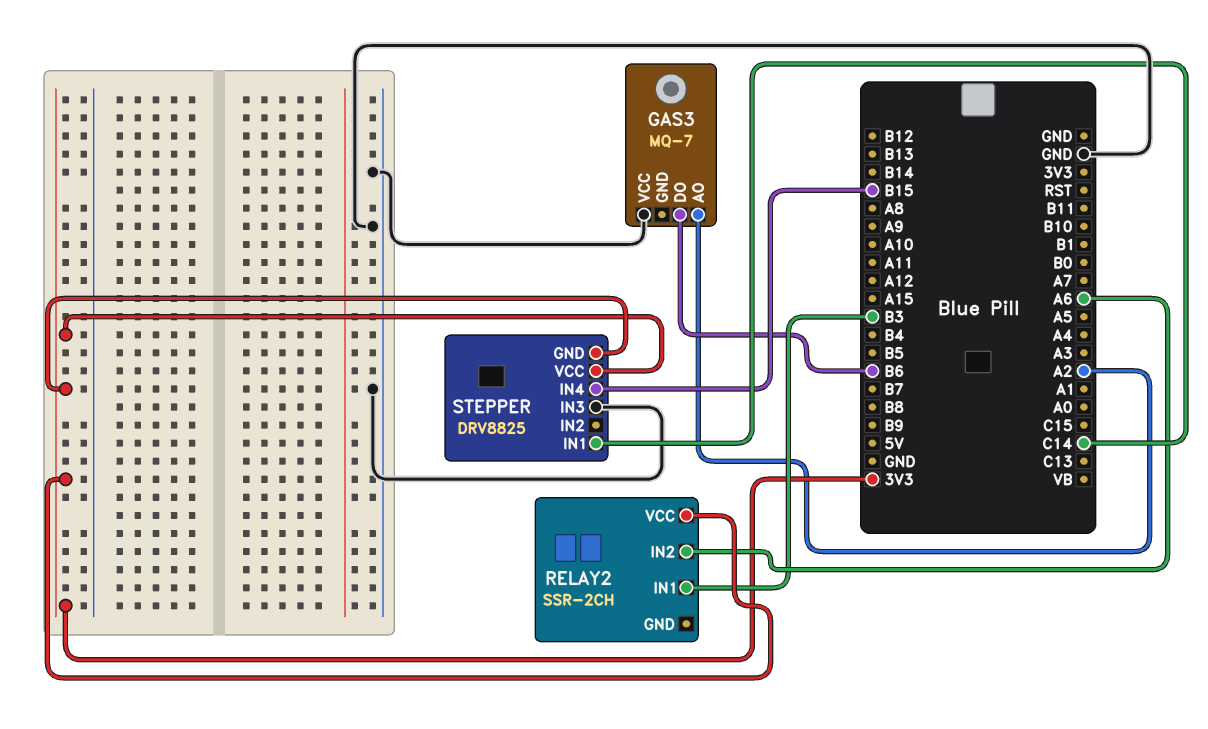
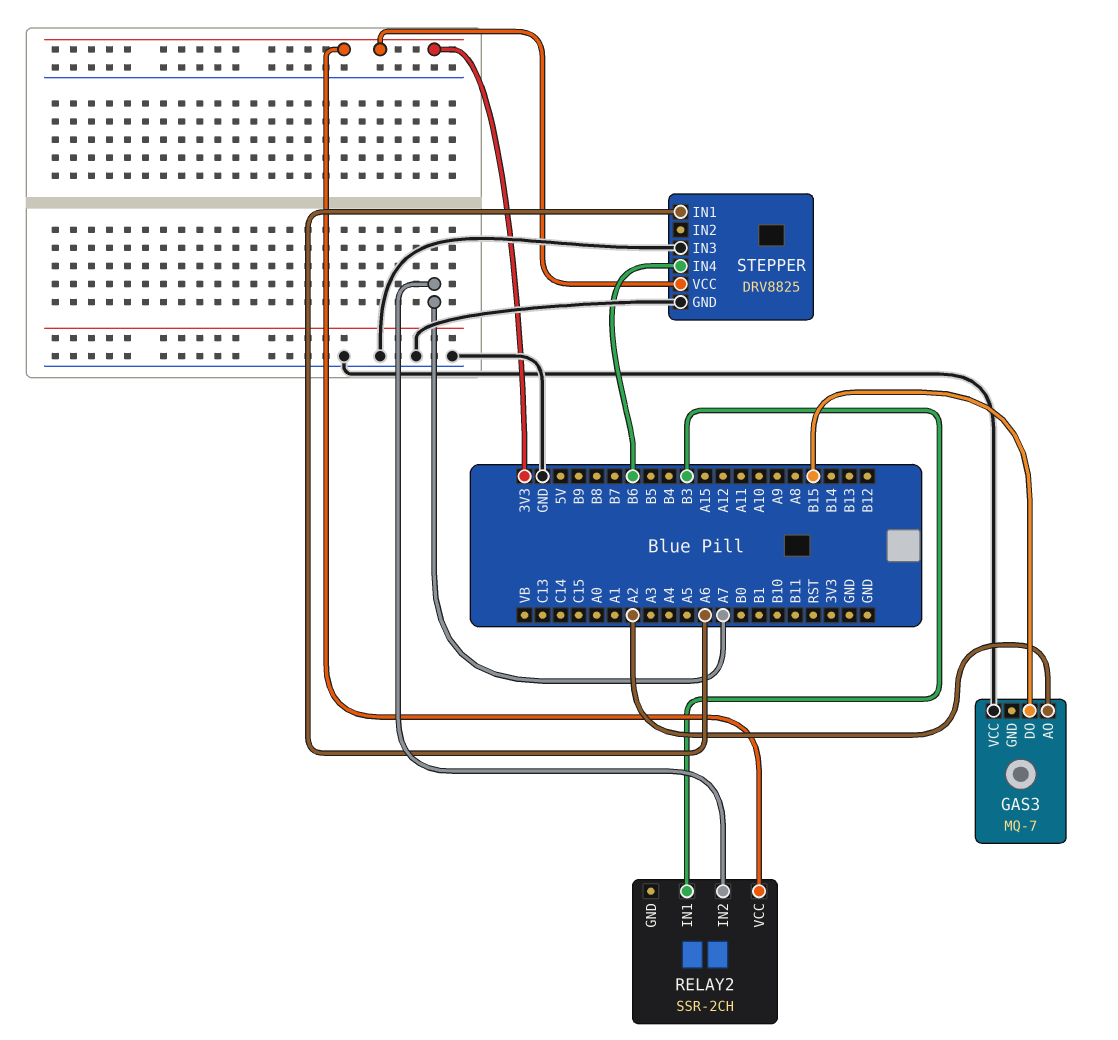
GAS3 pin DO: B6 -> B15
RELAY2 pin IN2: A6 -> A7
STEPPER pin GND: 3V3 -> GND
STEPPER pin IN1: C14 -> A6
STEPPER pin IN4: B15 -> B6

